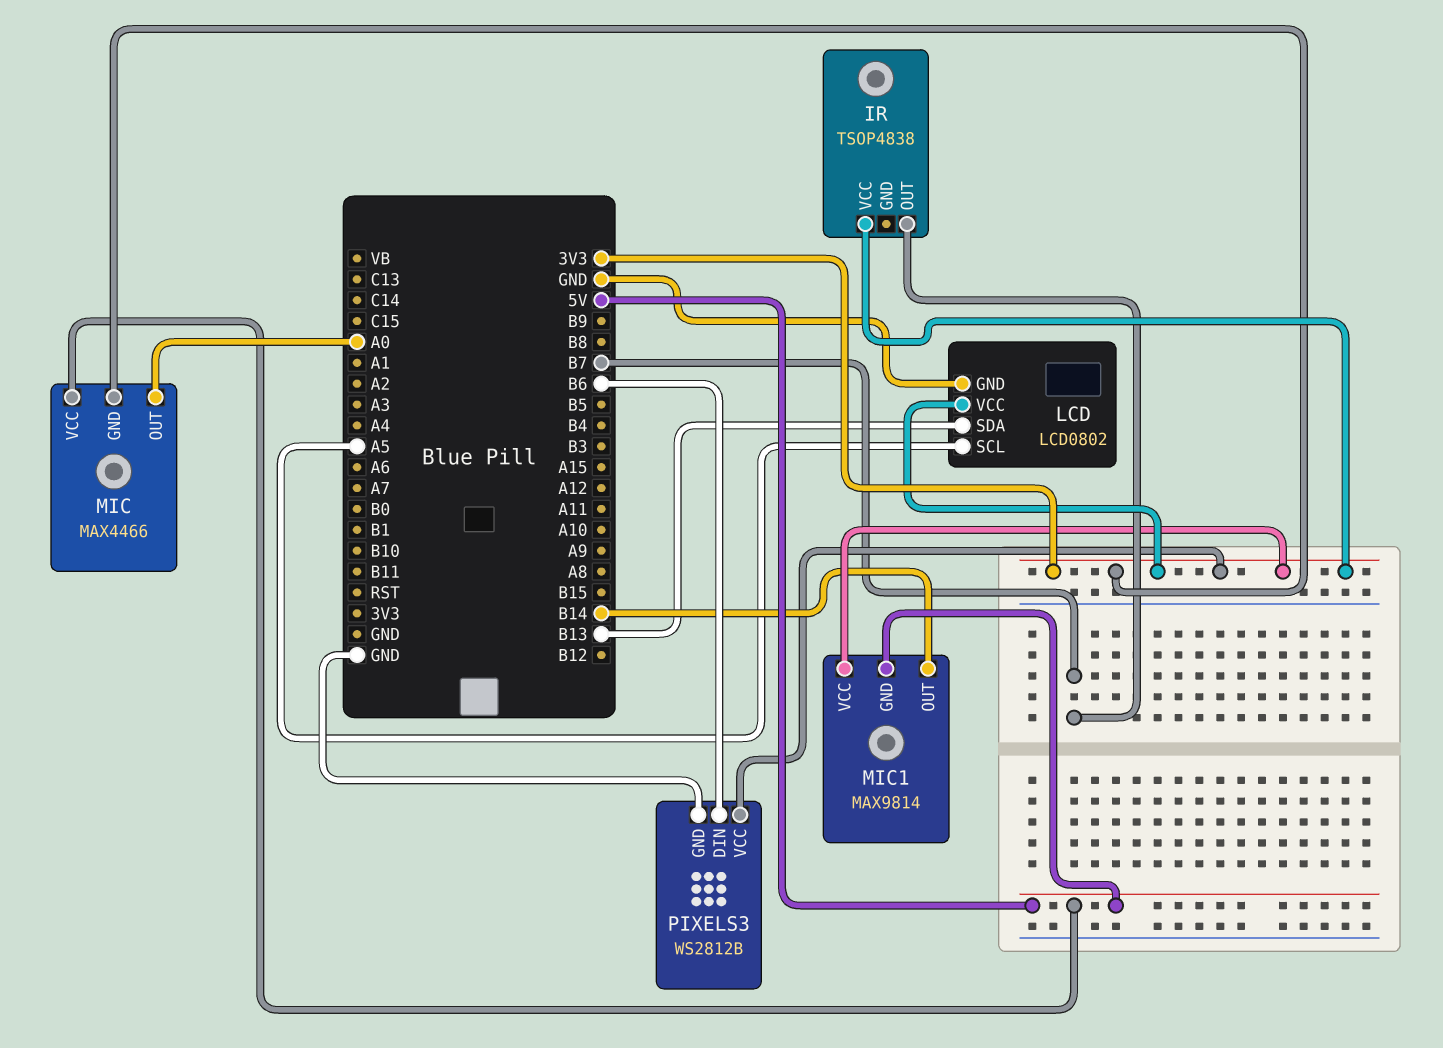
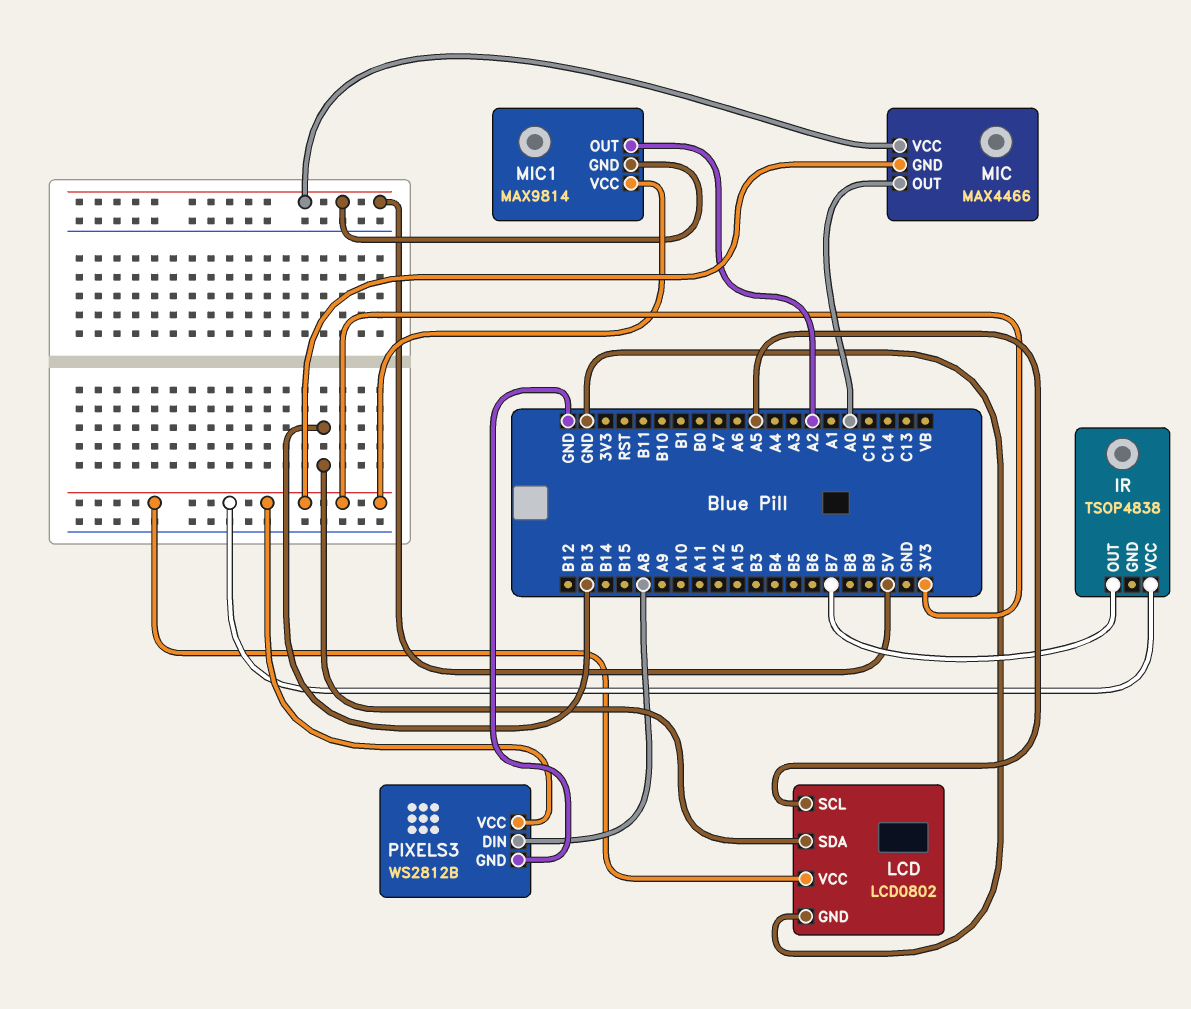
MIC1 pin OUT: B14 -> A2
PIXELS3 pin DIN: B6 -> A8

